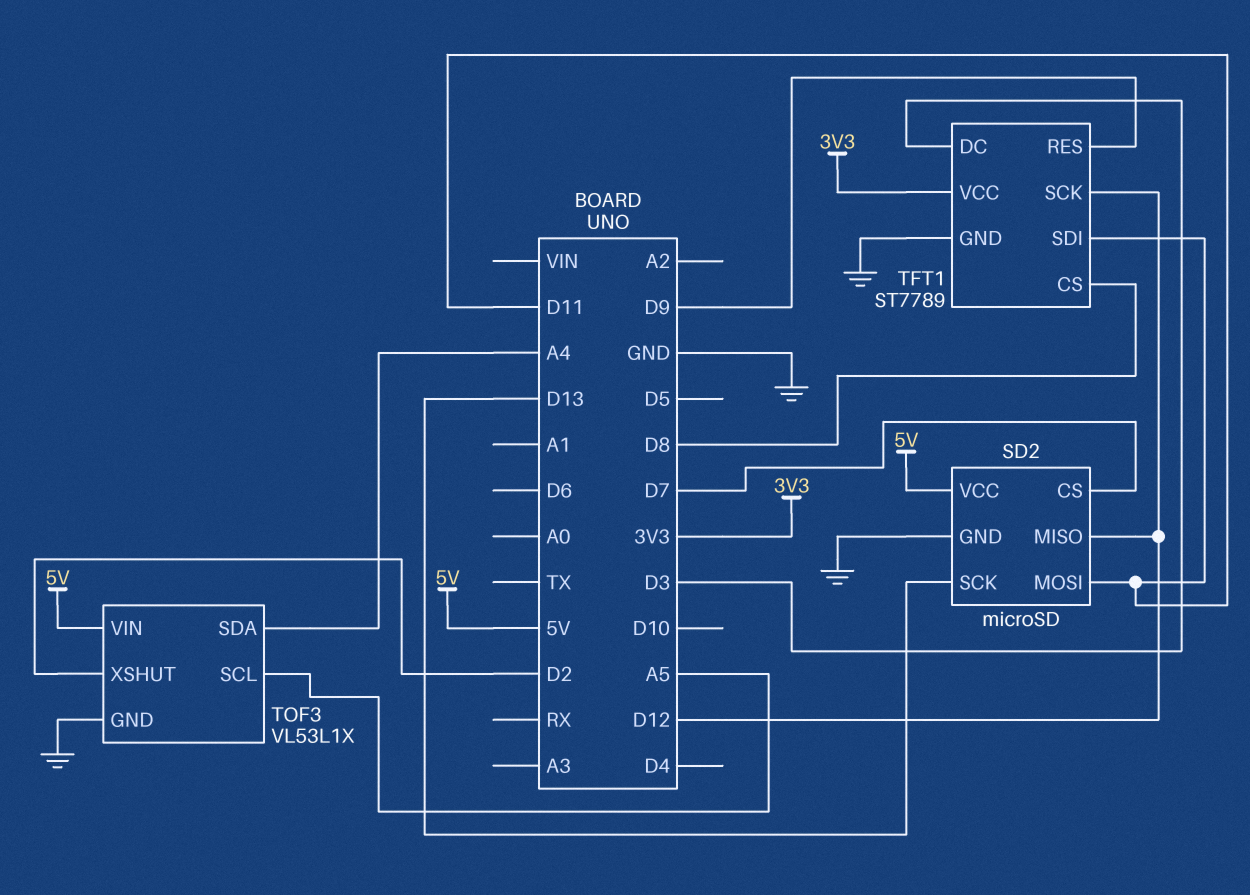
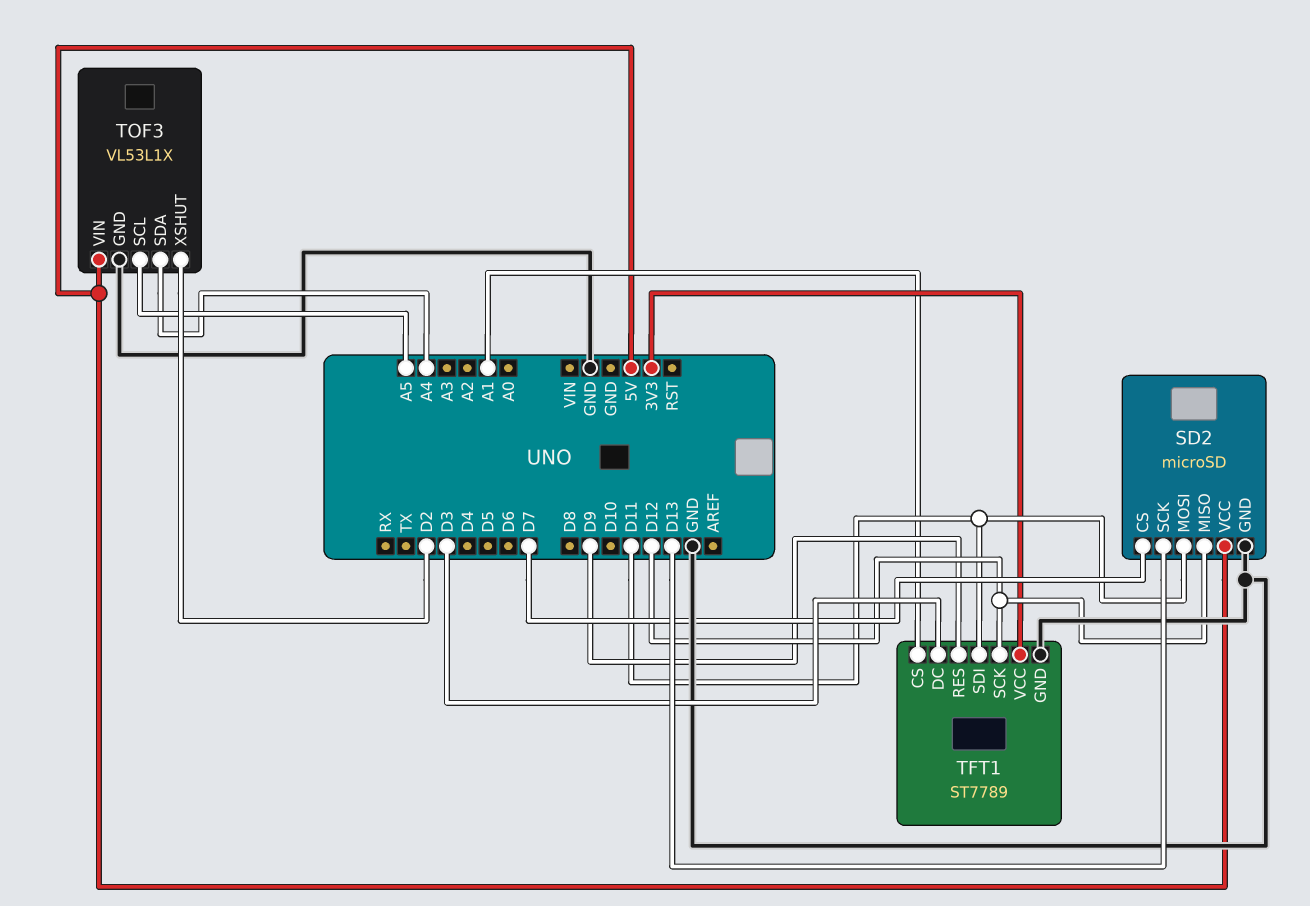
TFT1 pin CS: D8 -> A1

